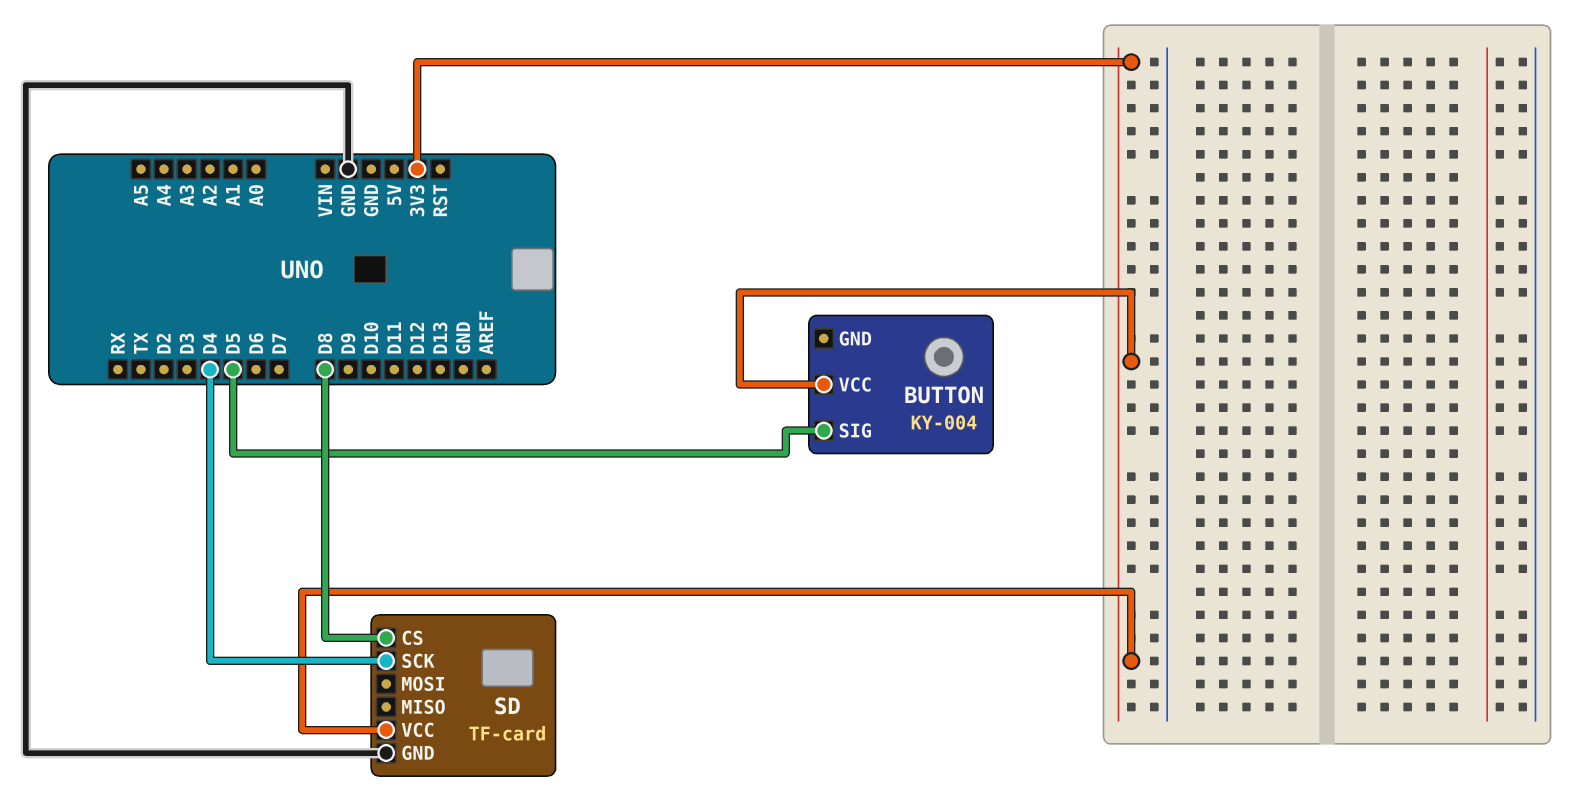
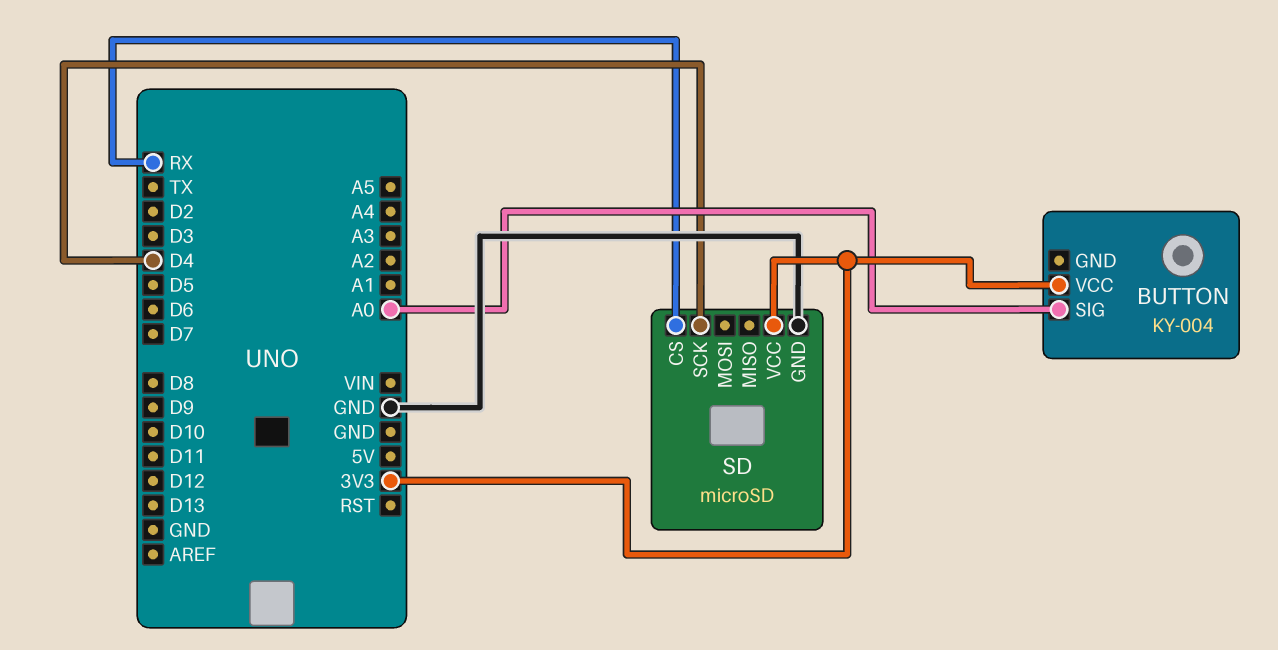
BUTTON pin SIG: D5 -> A0
SD: TF-card -> microSD
SD pin CS: D8 -> RX

